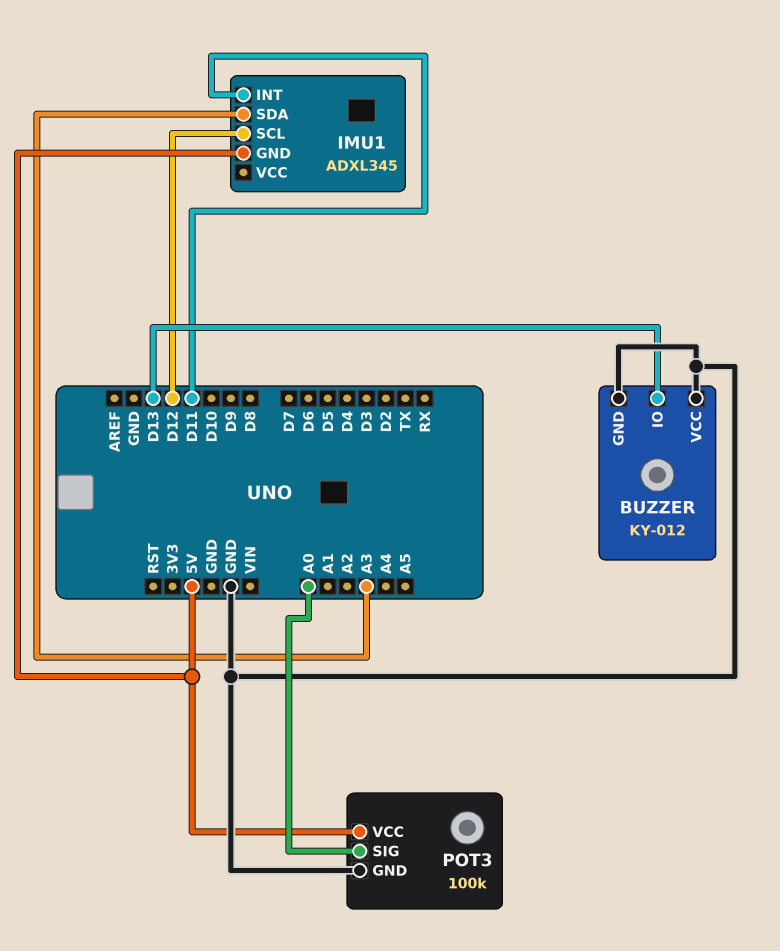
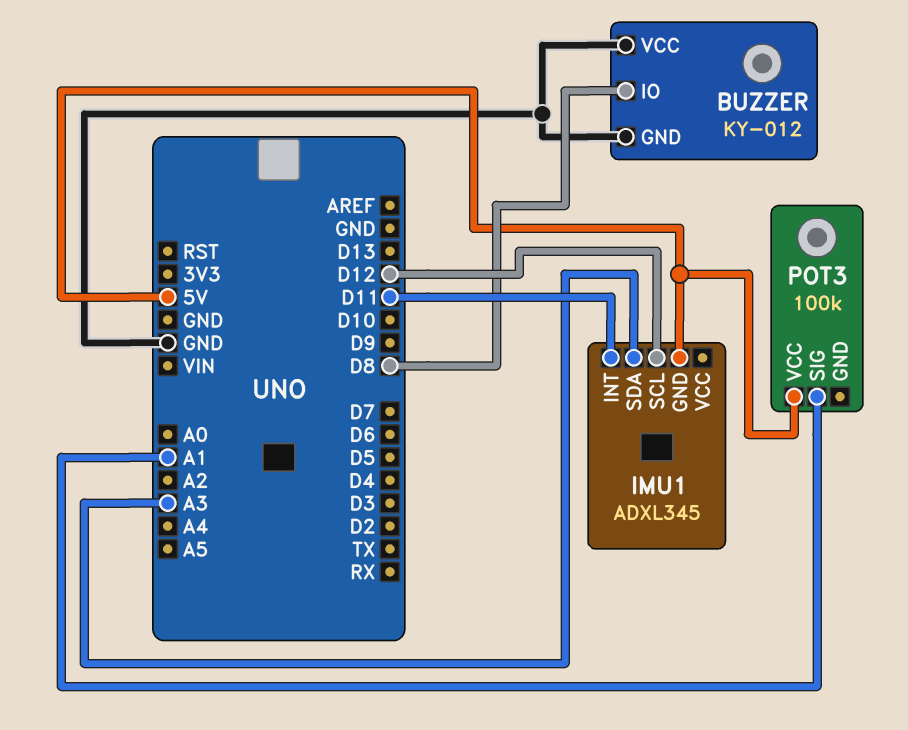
BUZZER pin IO: D13 -> D8
POT3 pin GND: GND -> none
POT3 pin SIG: A0 -> A1

